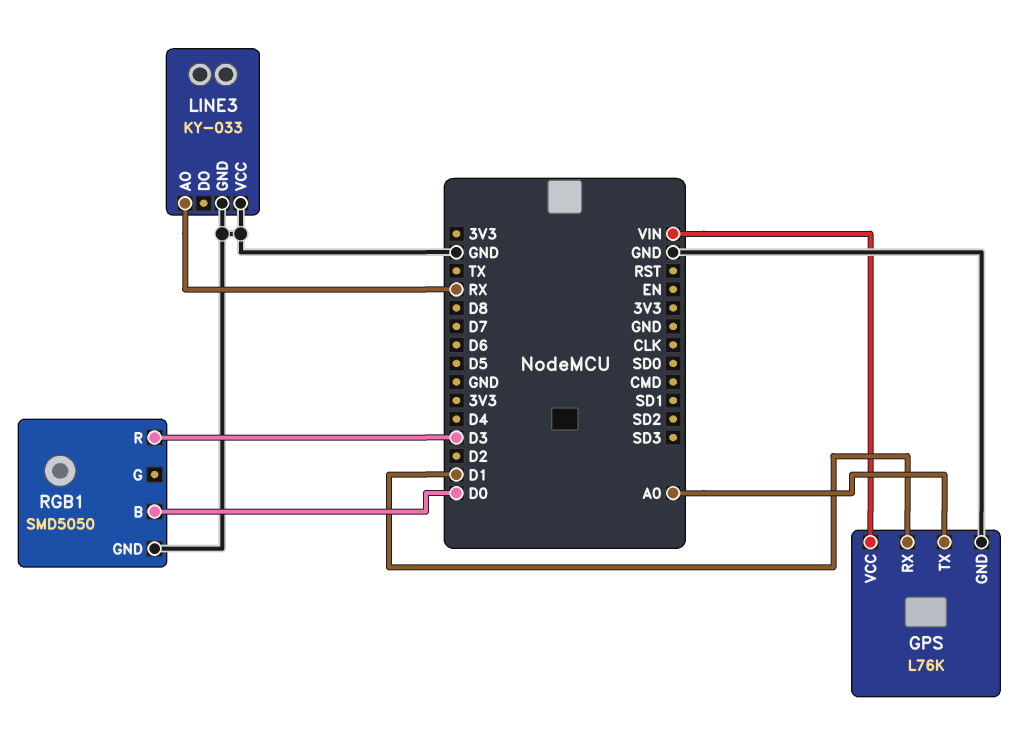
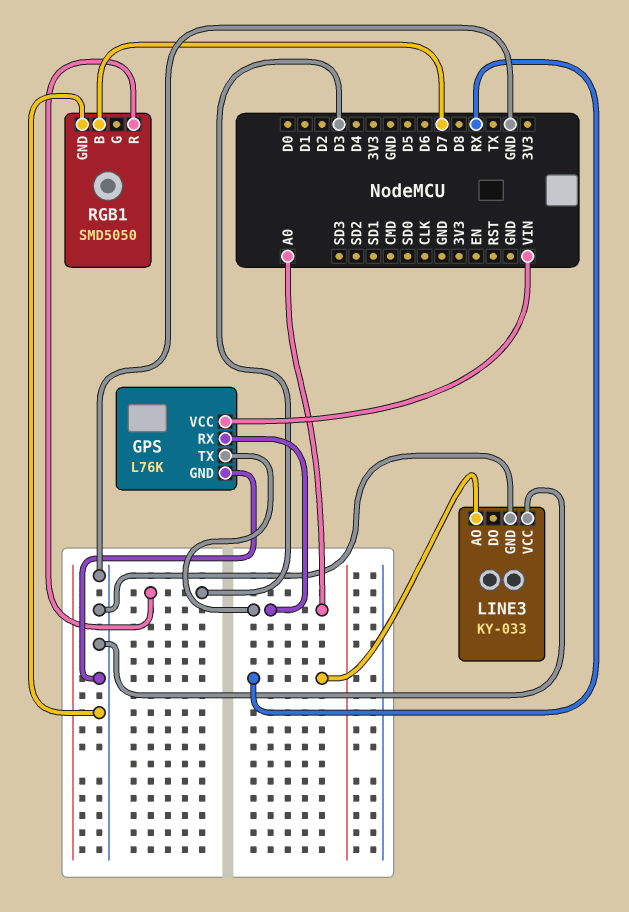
GPS pin RX: D1 -> A0
RGB1 pin B: D0 -> D7

